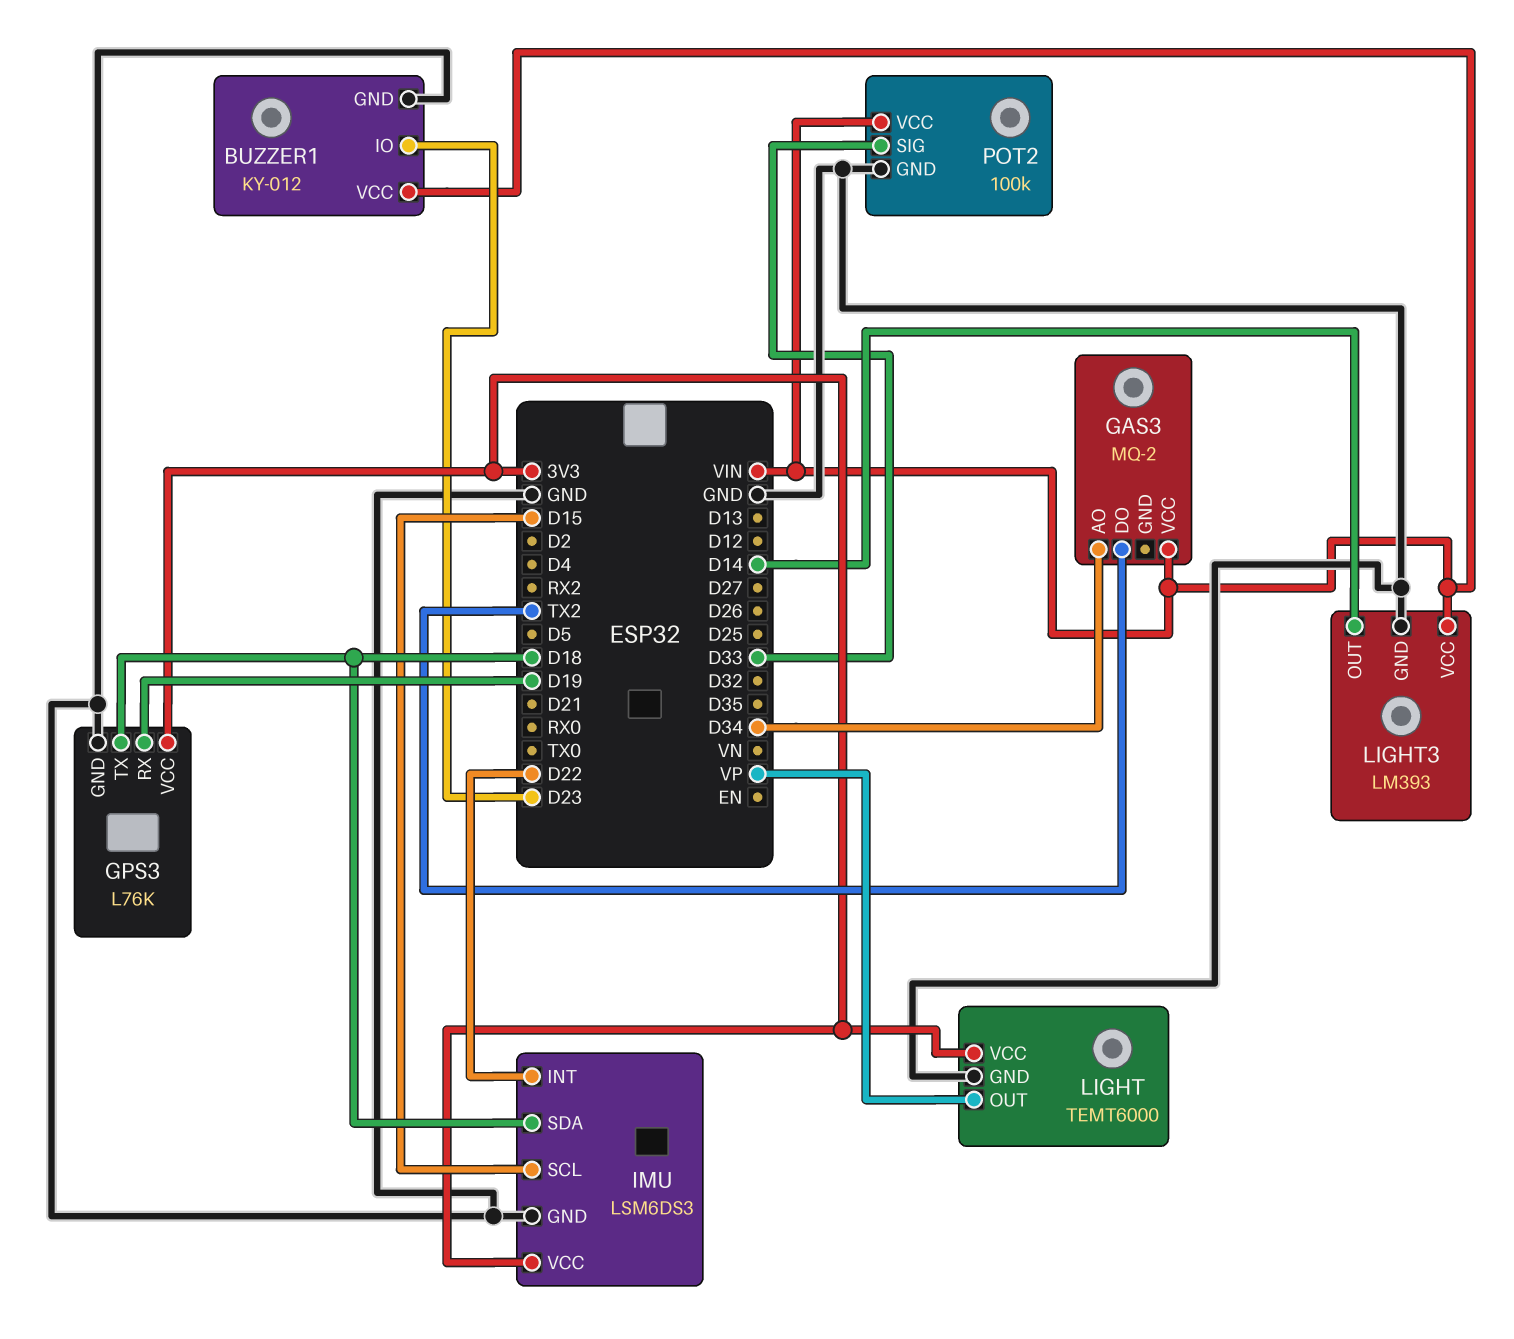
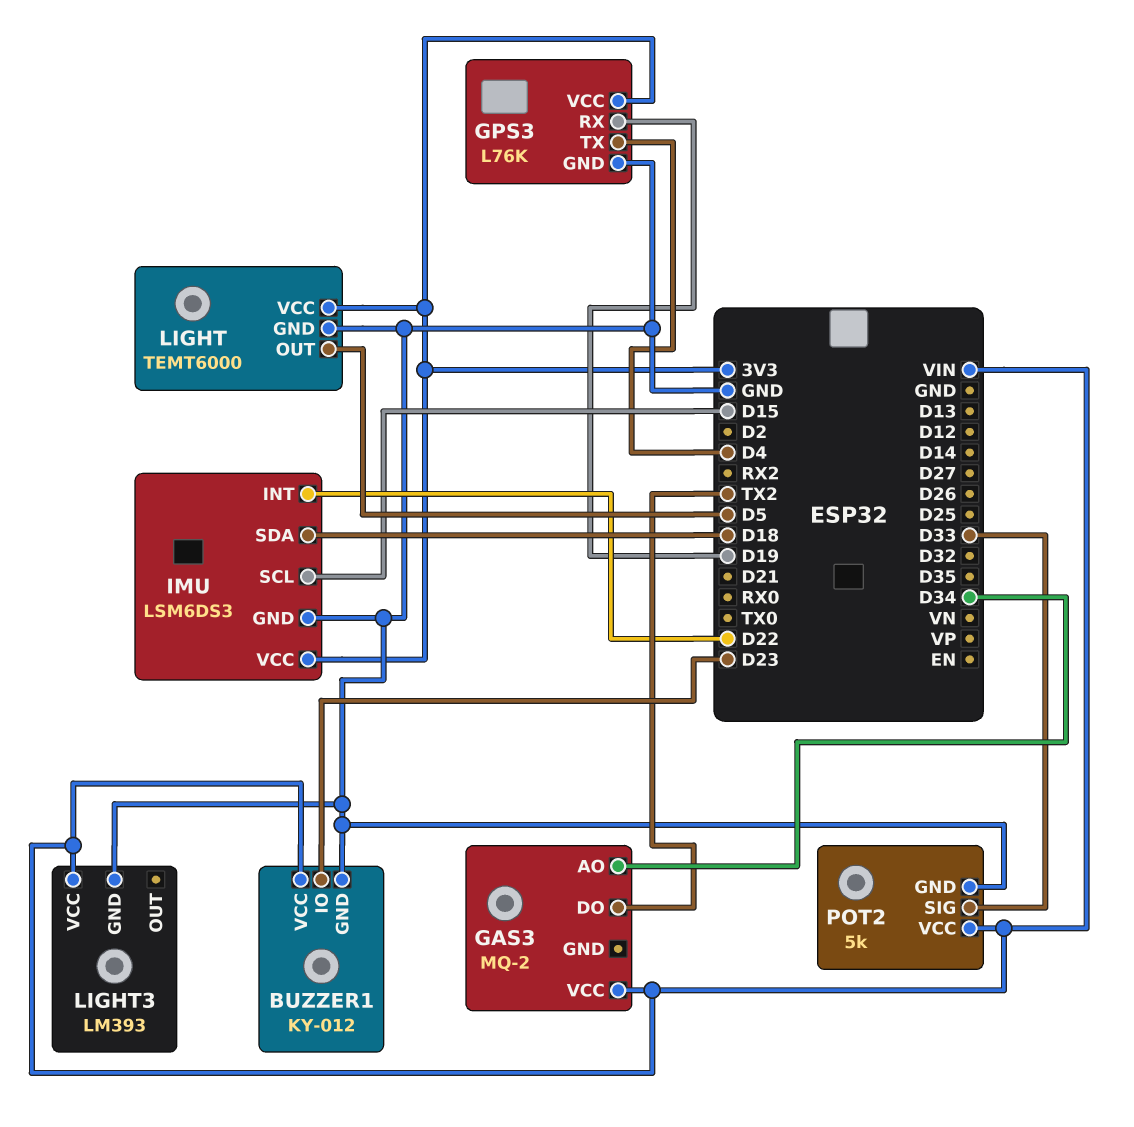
GPS3 pin TX: D18 -> D4
LIGHT pin OUT: VP -> D5
LIGHT3 pin OUT: D14 -> none
POT2: 100k -> 5k

